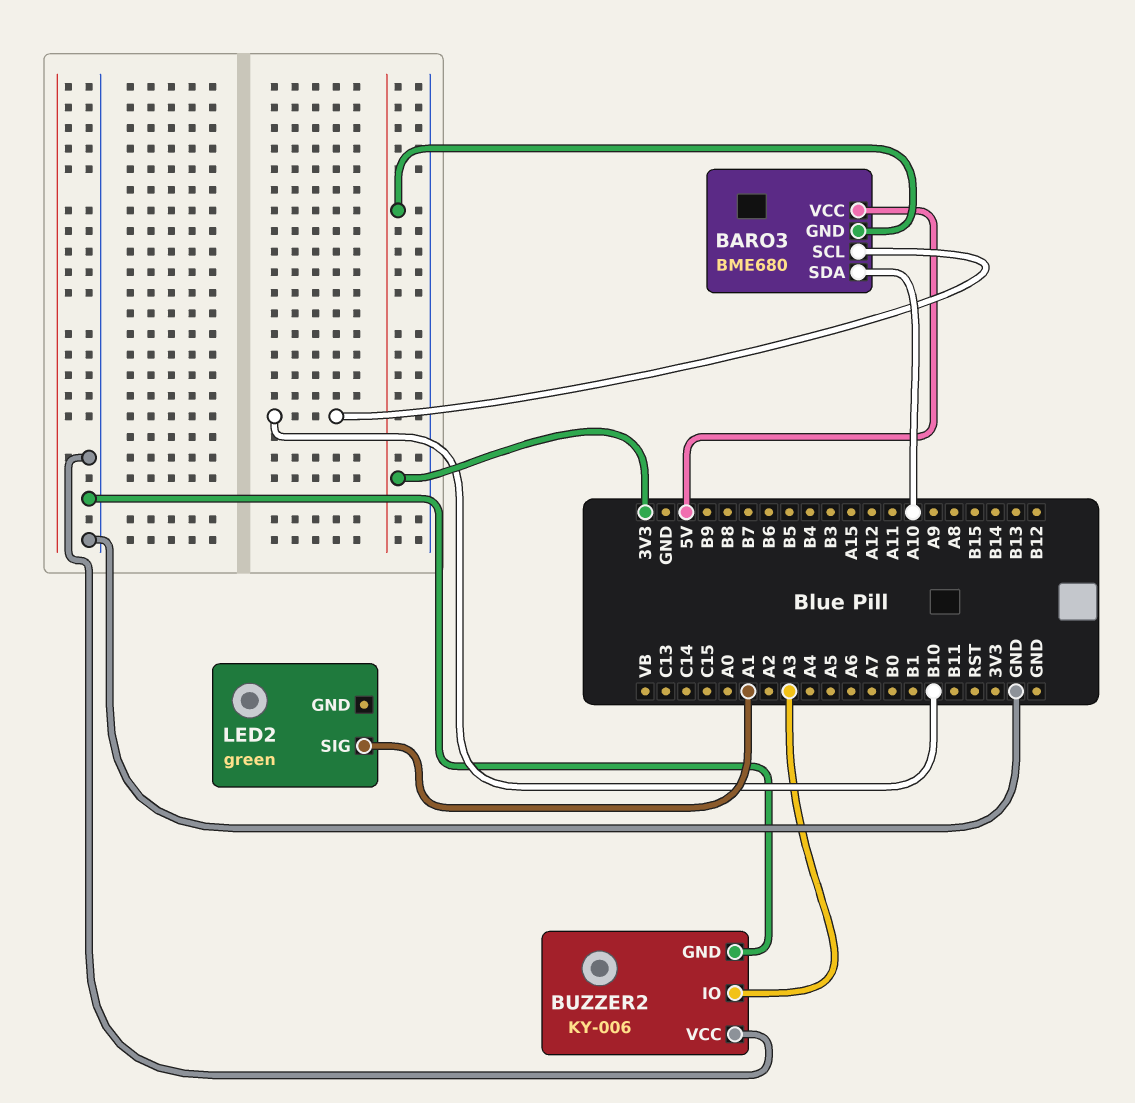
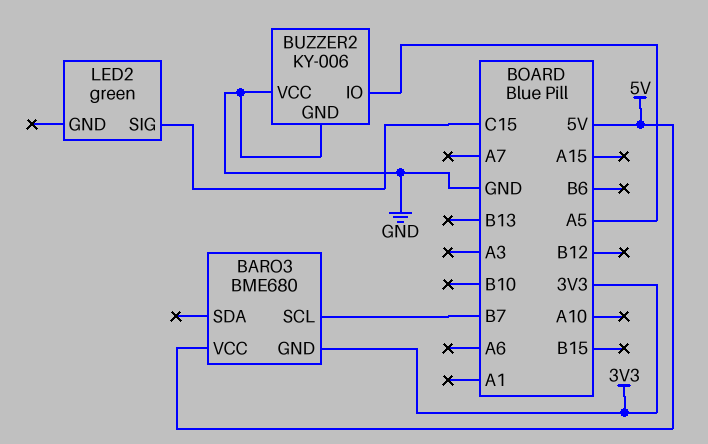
BARO3 pin SCL: B10 -> B7
BARO3 pin SDA: A10 -> none
BUZZER2 pin IO: A3 -> A5
LED2 pin SIG: A1 -> C15

